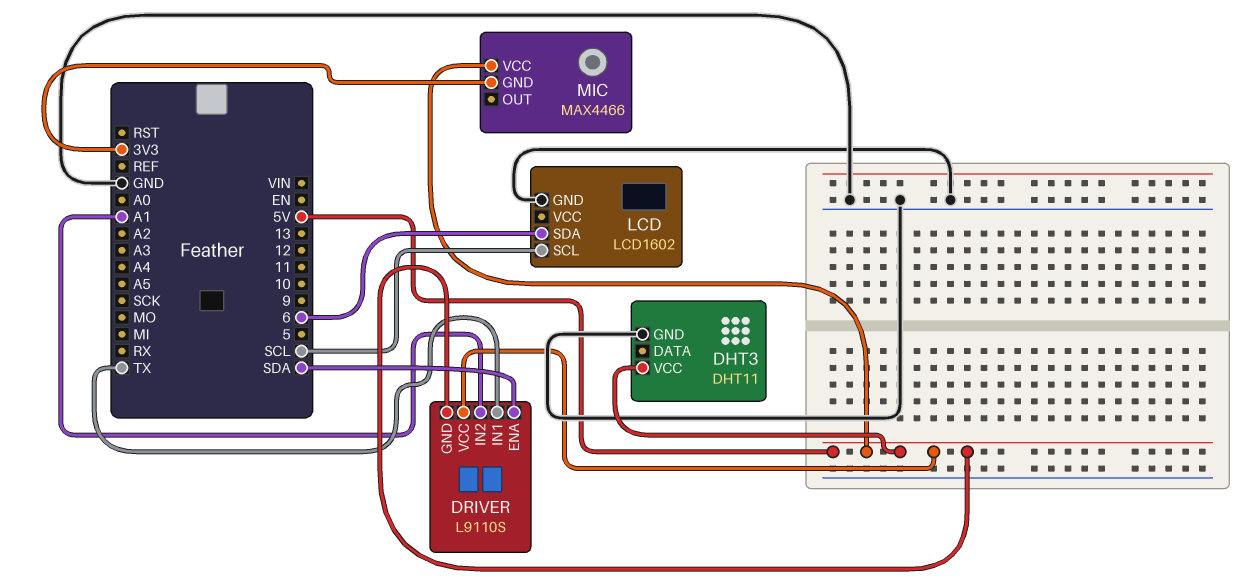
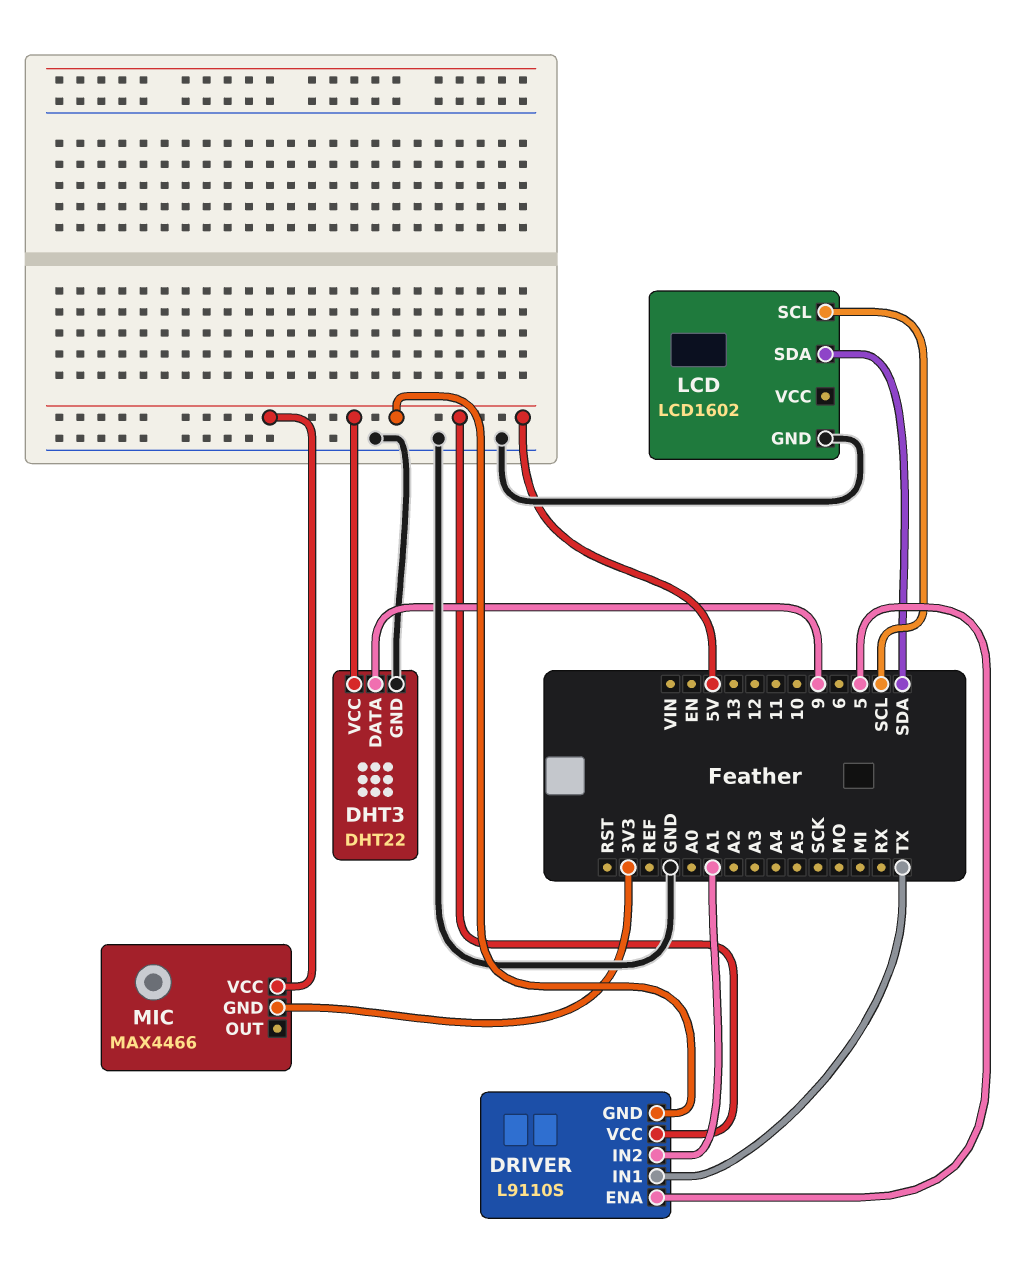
DHT3: DHT11 -> DHT22
DHT3 pin DATA: none -> 9
DRIVER pin ENA: SDA -> 5
LCD pin SDA: 6 -> SDA

